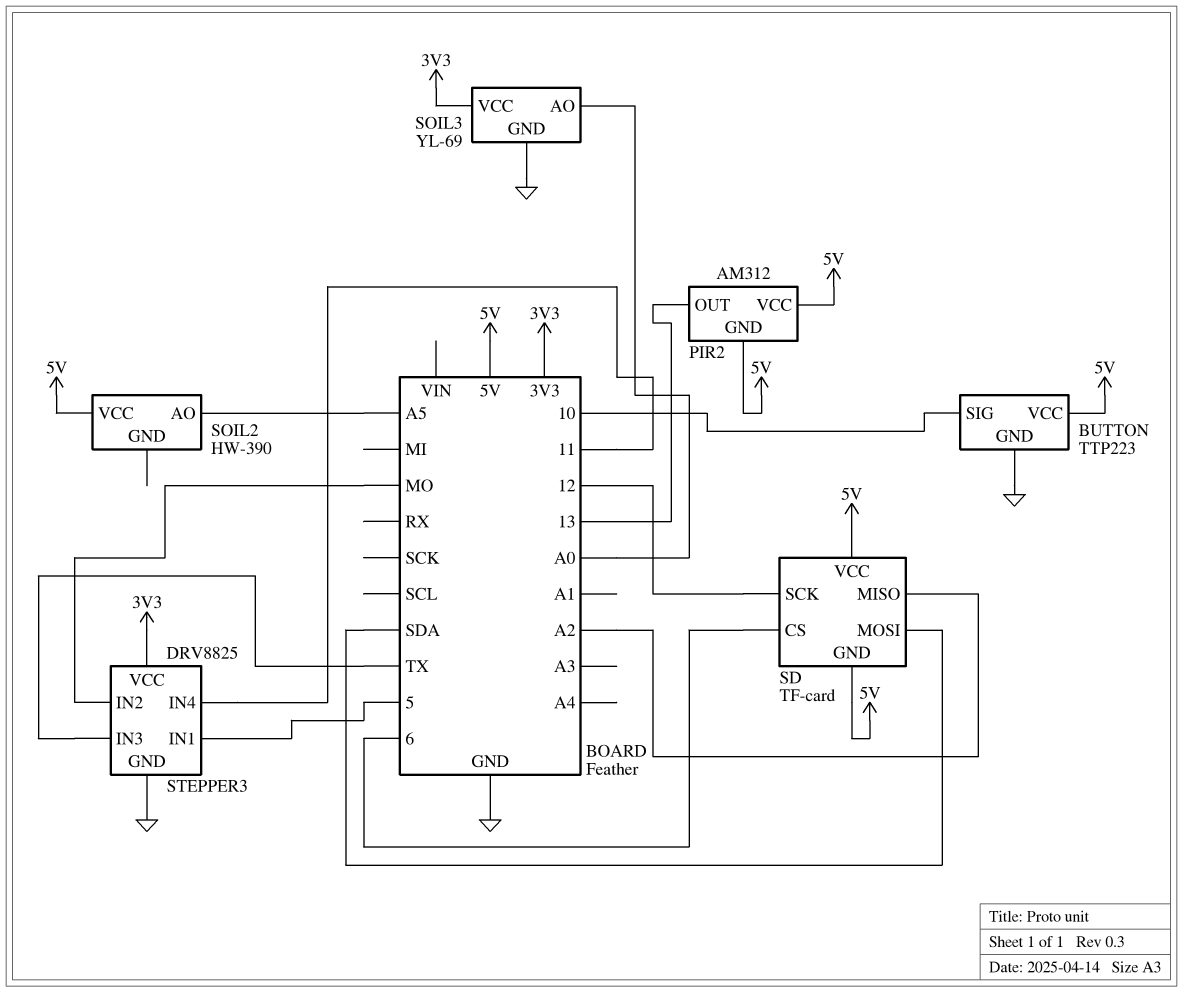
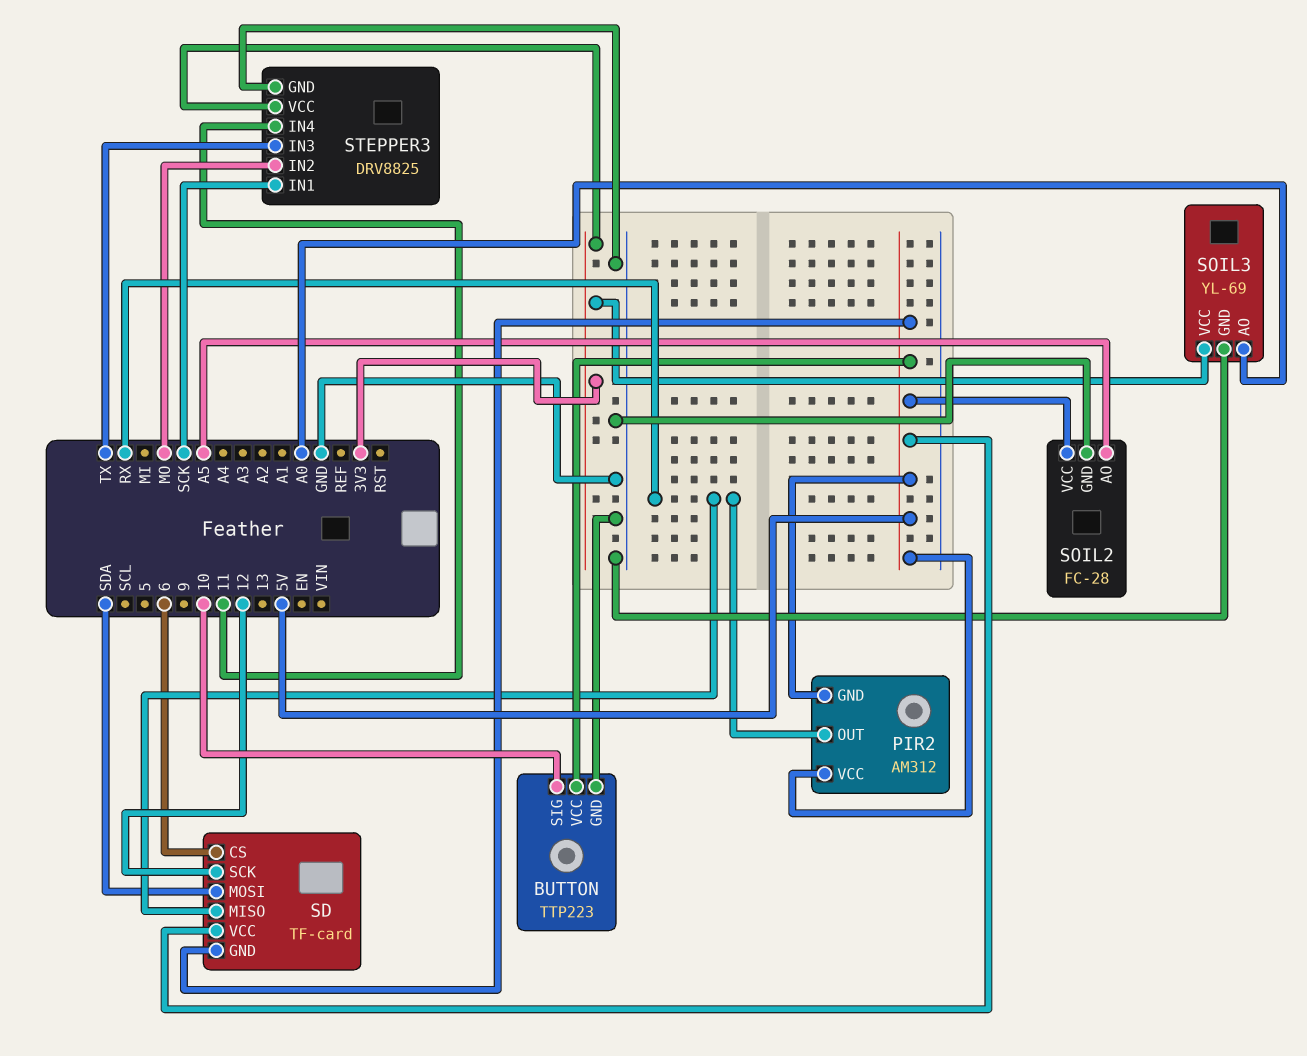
PIR2 pin OUT: 13 -> RX
SD pin MISO: A2 -> RX
SOIL2: HW-390 -> FC-28
SOIL2 pin GND: none -> GND
STEPPER3 pin IN1: 5 -> SCK

